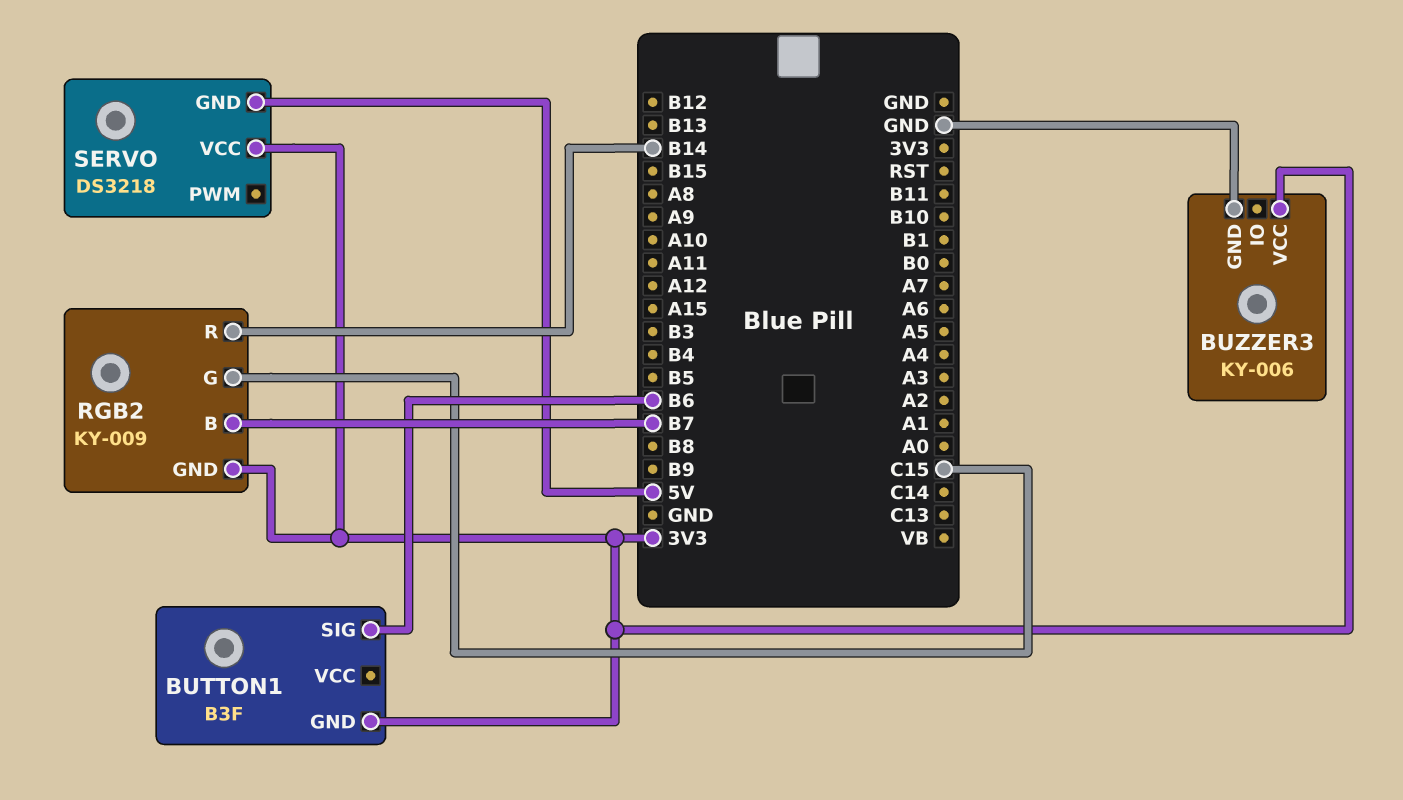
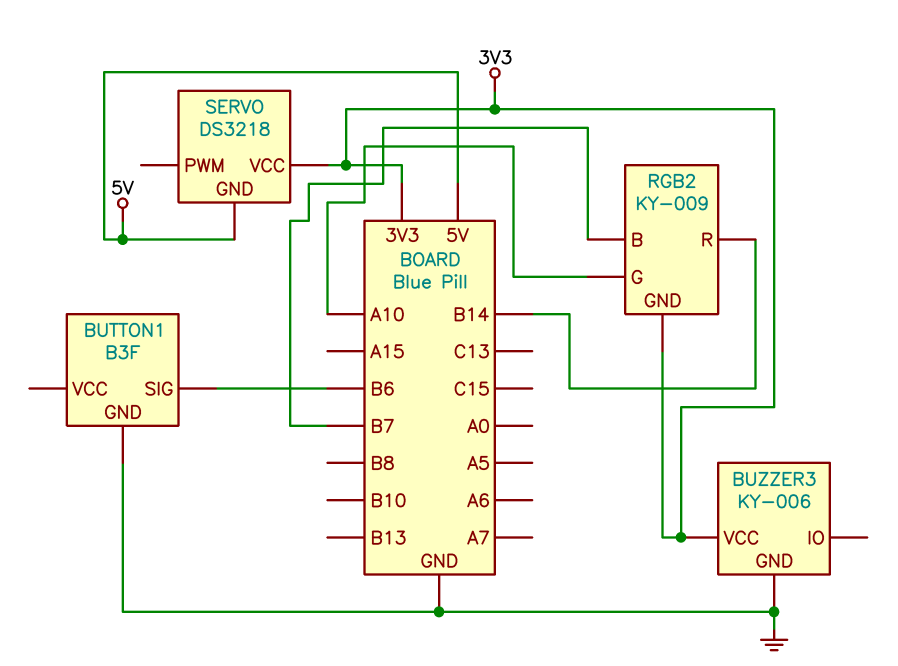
BUTTON1 pin GND: 3V3 -> GND
RGB2 pin G: C15 -> A10

